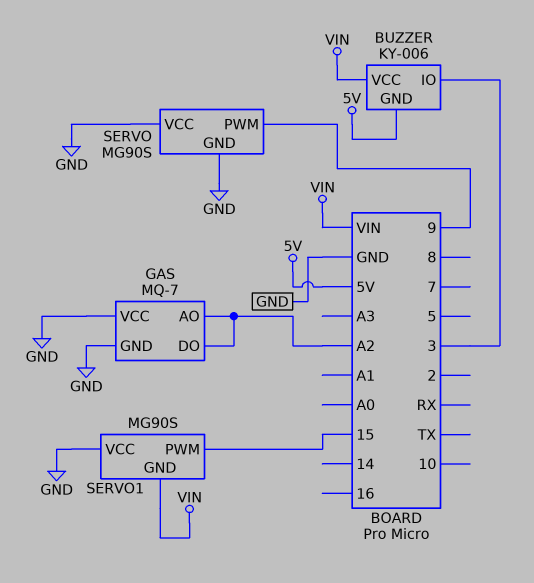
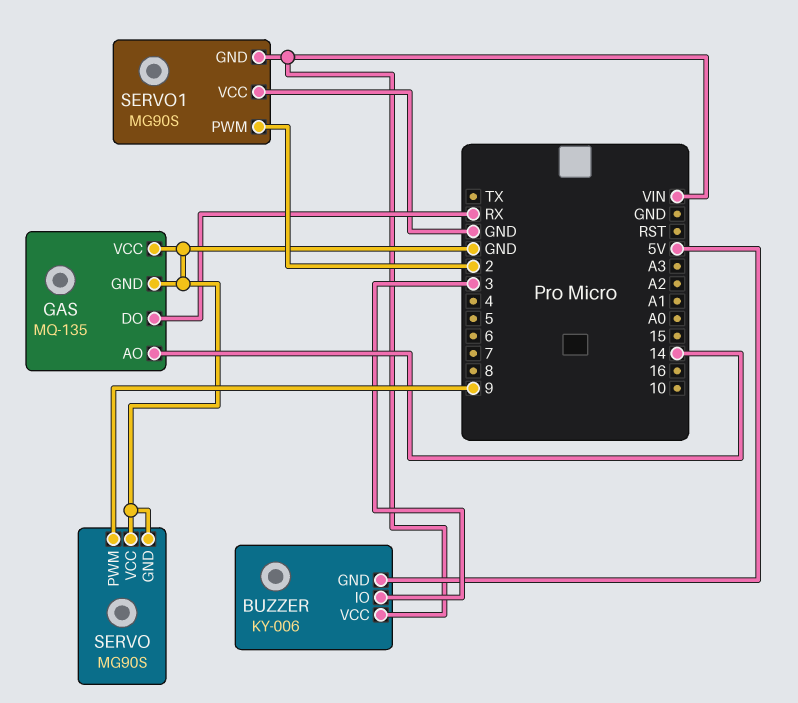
GAS: MQ-7 -> MQ-135
GAS pin AO: A2 -> 14
GAS pin DO: A2 -> RX
SERVO1 pin PWM: 15 -> 2

